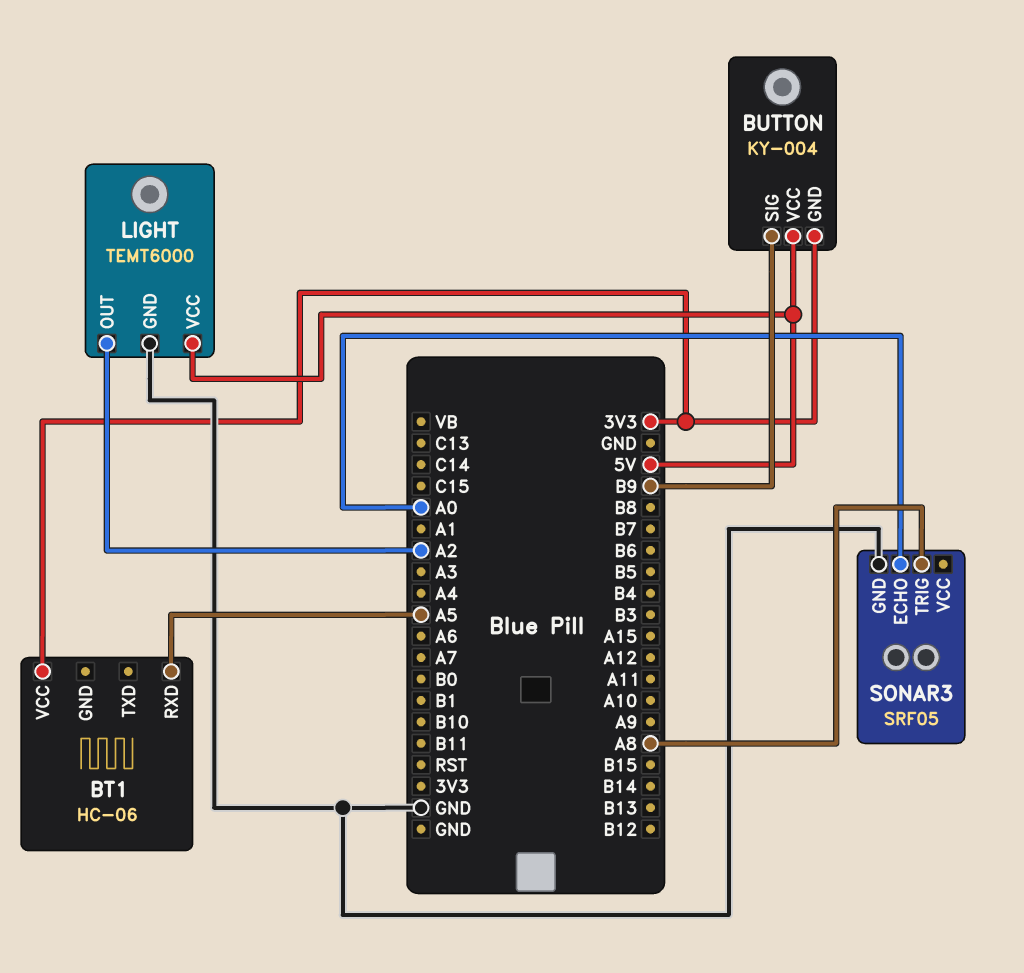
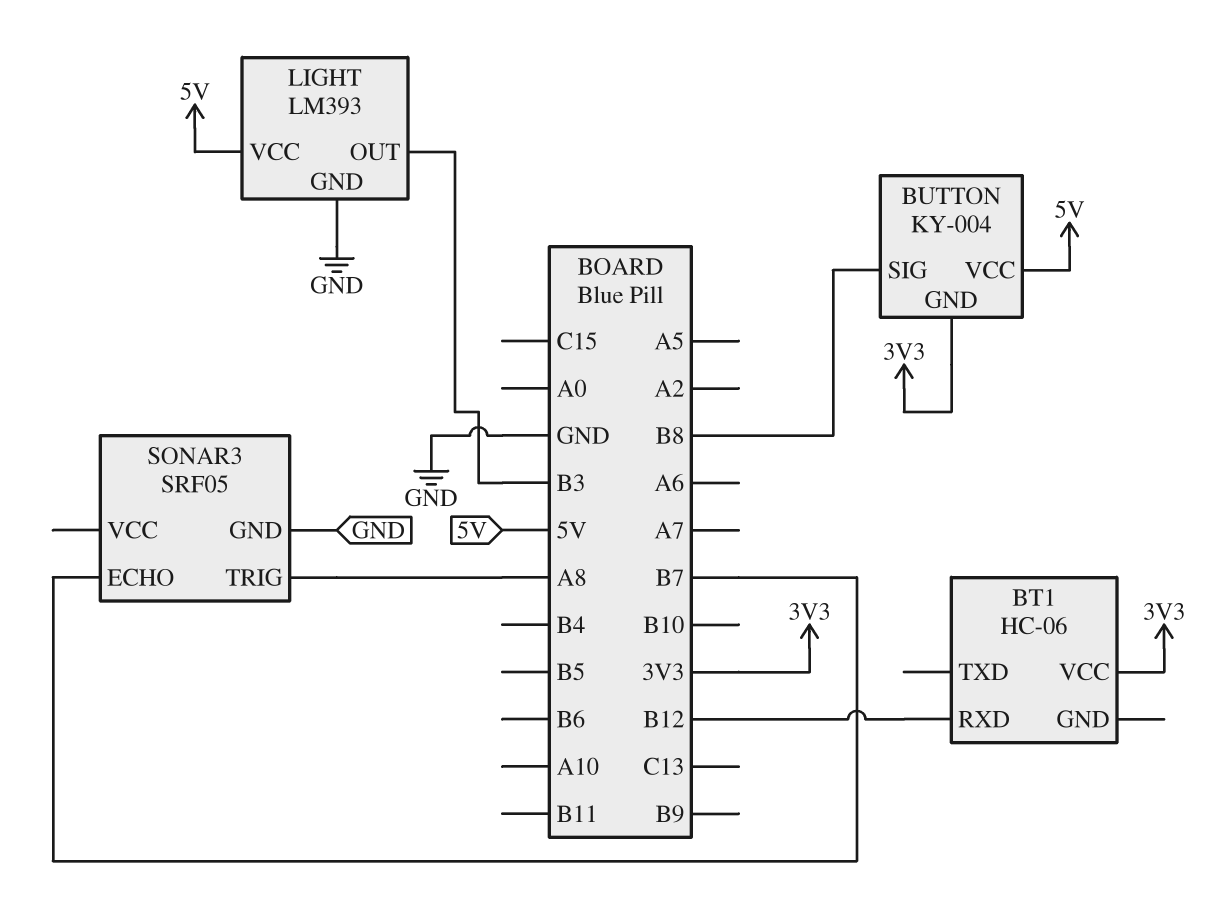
BT1 pin RXD: A5 -> B12
BUTTON pin SIG: B9 -> B8
LIGHT: TEMT6000 -> LM393
LIGHT pin OUT: A2 -> B3
SONAR3 pin ECHO: A0 -> B7

